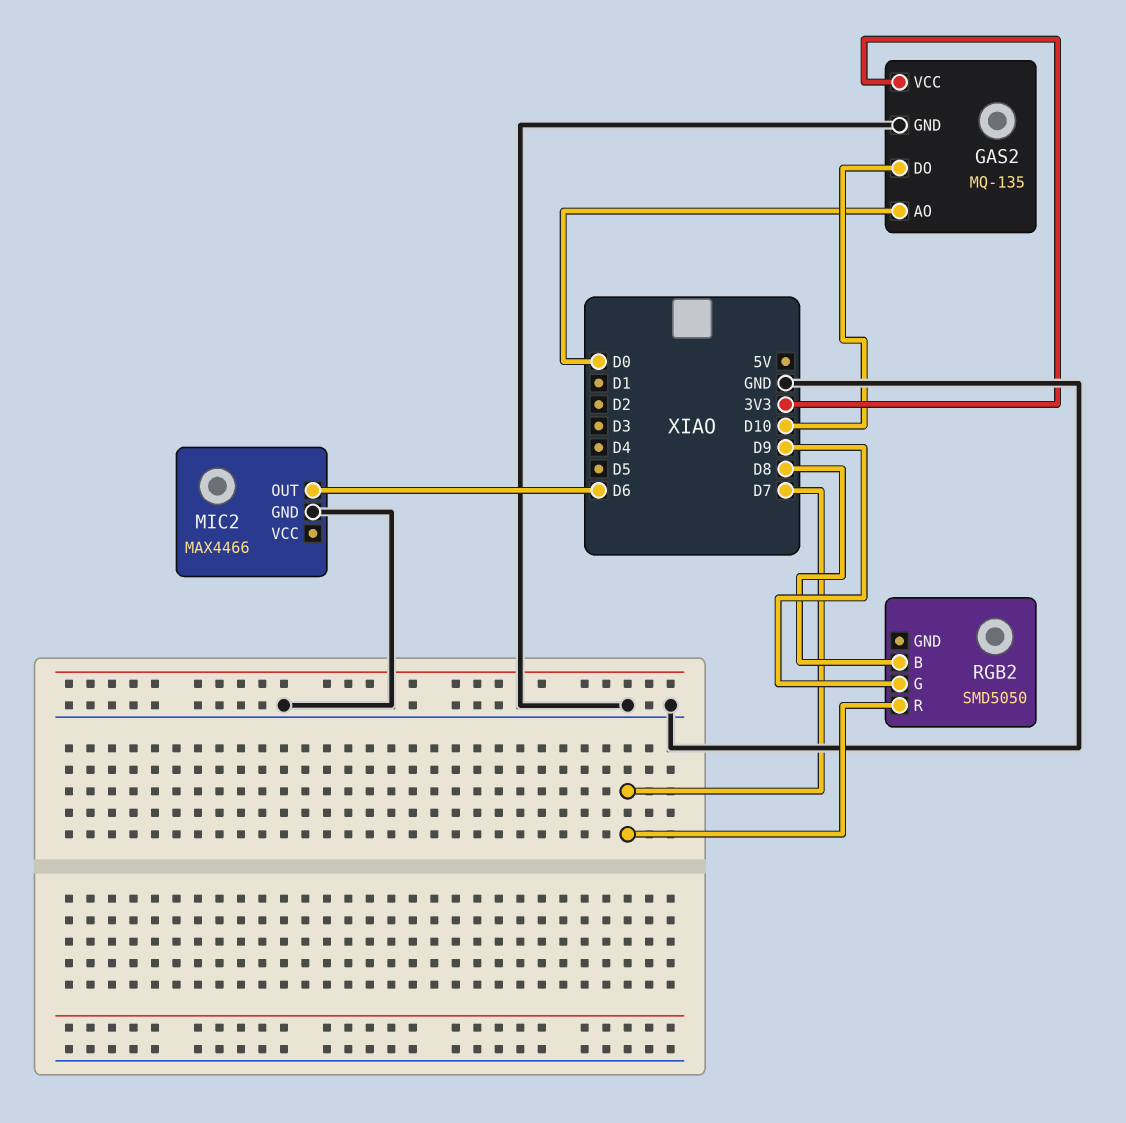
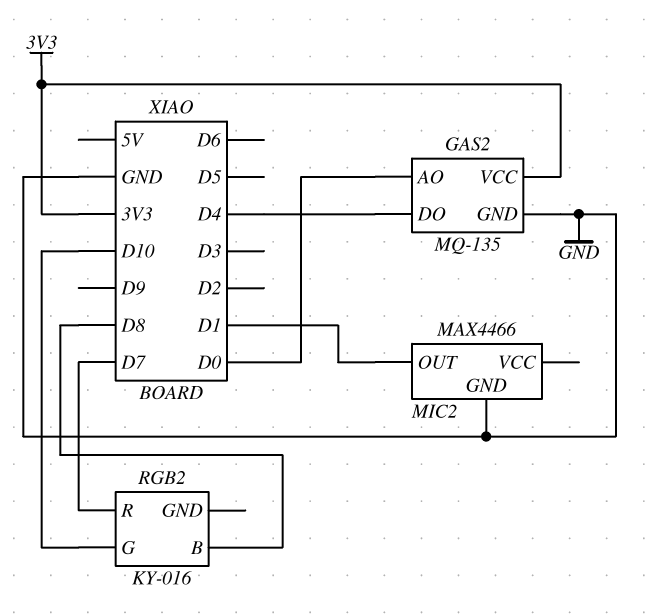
GAS2 pin DO: D10 -> D4
MIC2 pin OUT: D6 -> D1
RGB2: SMD5050 -> KY-016
RGB2 pin G: D9 -> D10

